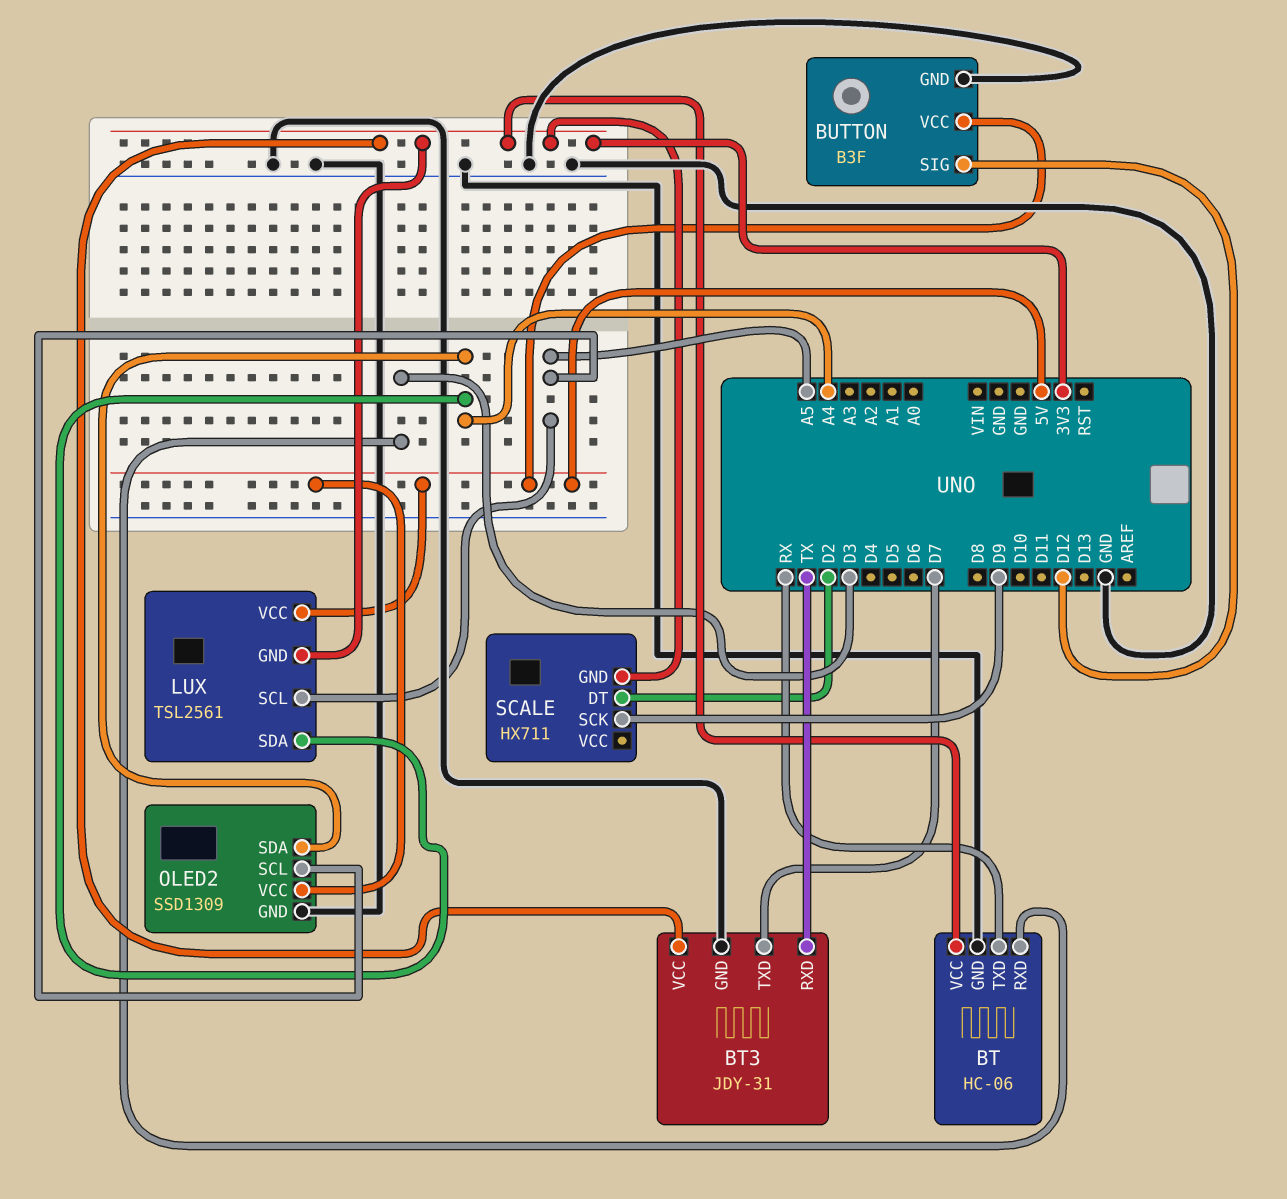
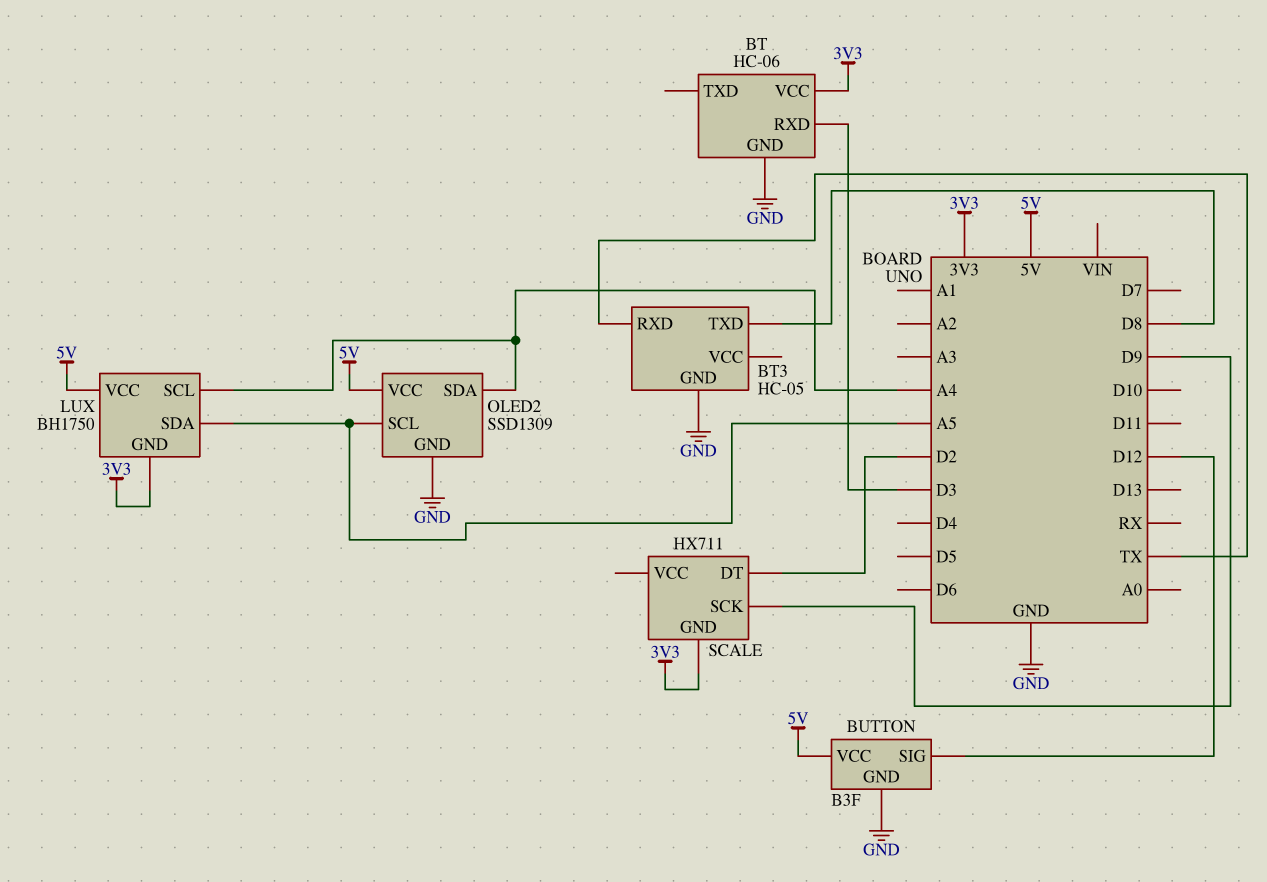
BT pin TXD: RX -> none
BT3: JDY-31 -> HC-05
BT3 pin TXD: D7 -> D8
BT3 pin VCC: 3V3 -> none
LUX: TSL2561 -> BH1750
LUX pin SCL: A5 -> A4
LUX pin SDA: A4 -> A5

